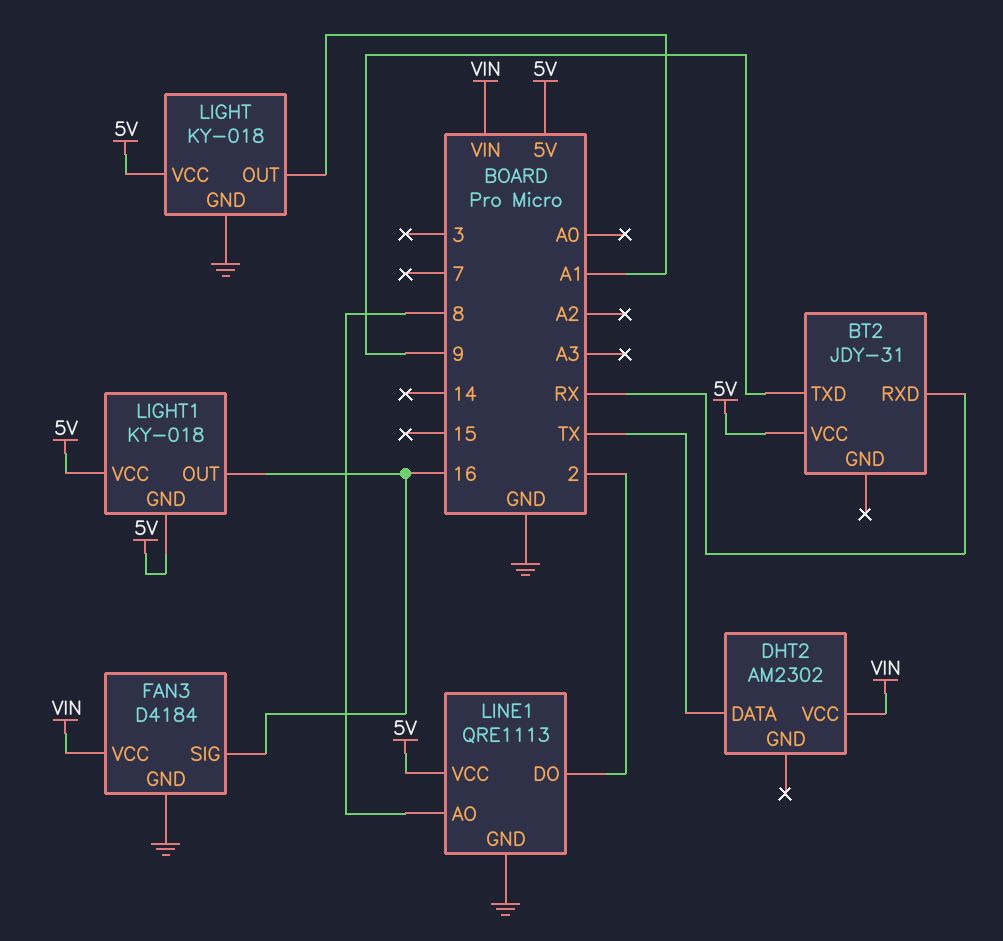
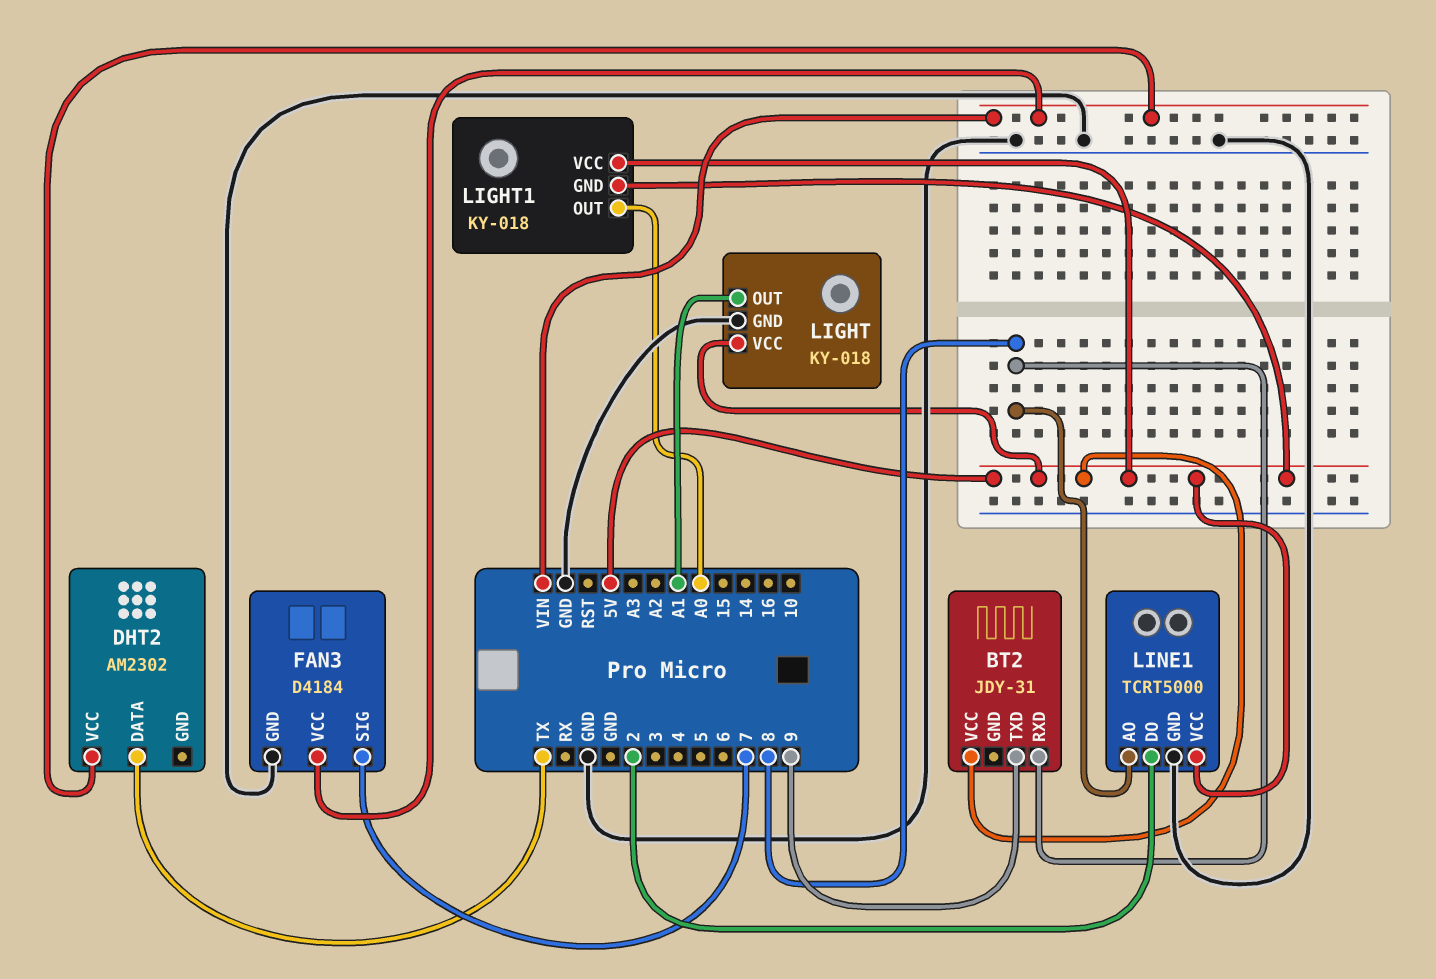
BT2 pin RXD: RX -> 8
FAN3 pin SIG: 16 -> 7
LIGHT1 pin OUT: 16 -> A0
LINE1: QRE1113 -> TCRT5000

